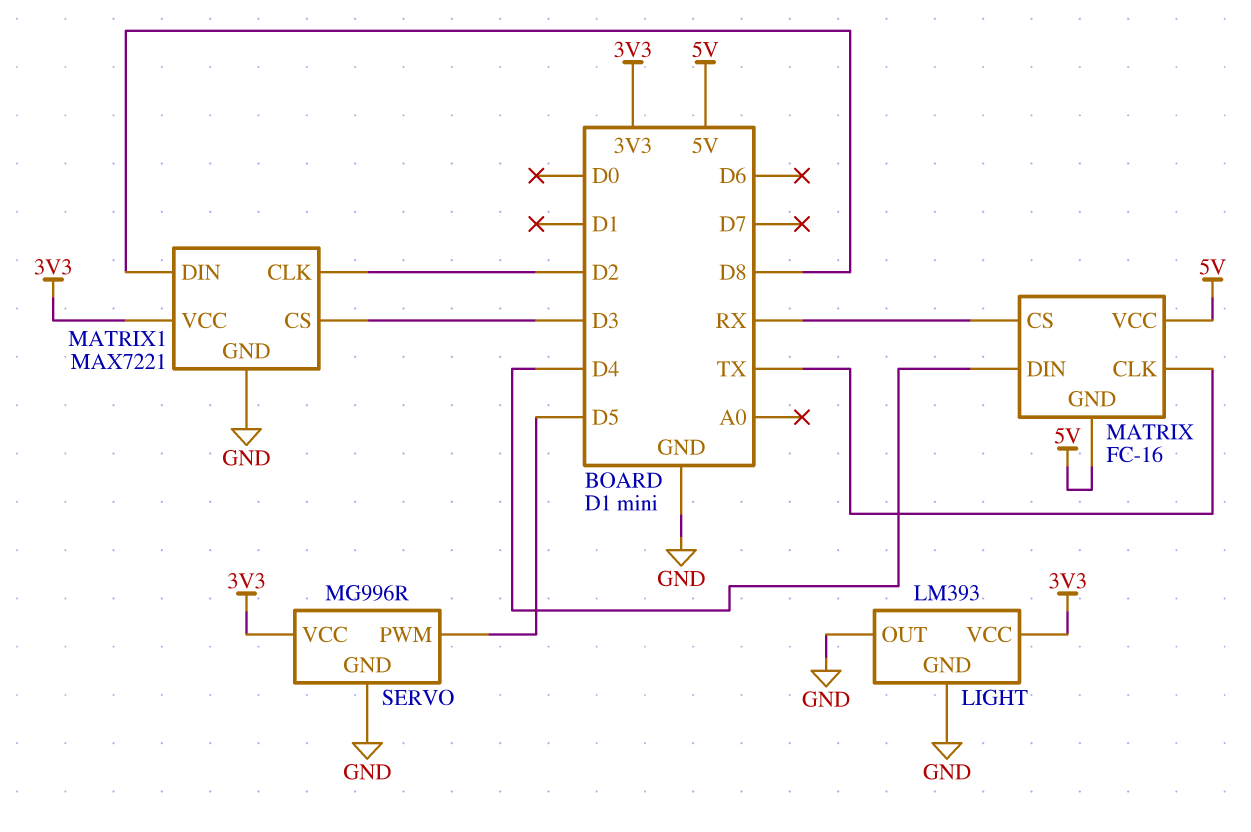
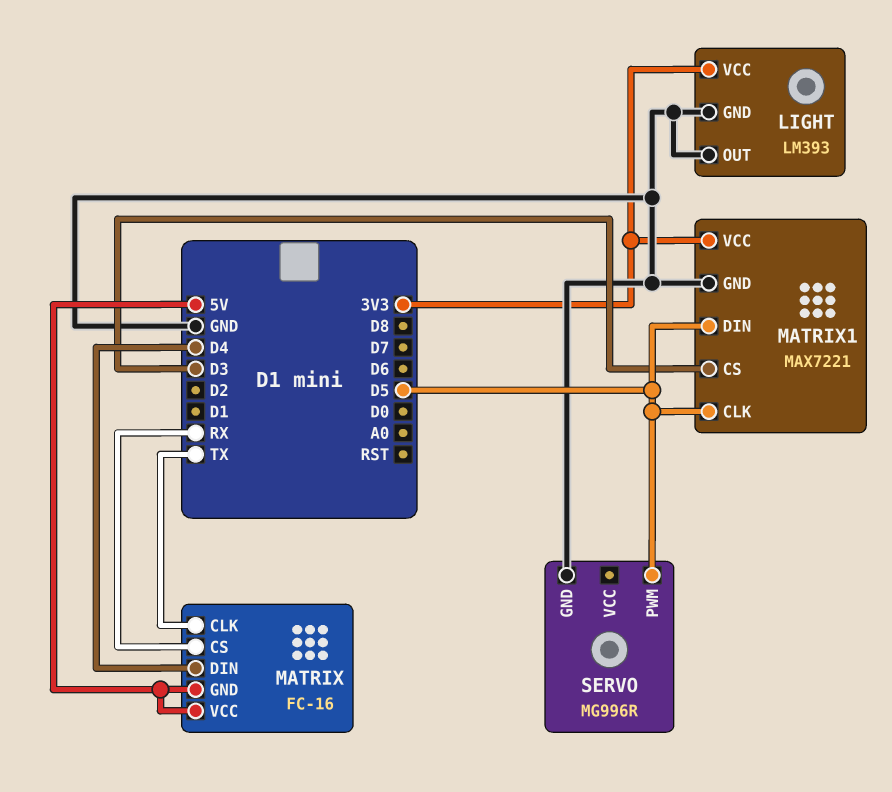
MATRIX1 pin CLK: D2 -> D5
MATRIX1 pin DIN: D8 -> D5
SERVO pin VCC: 3V3 -> none

